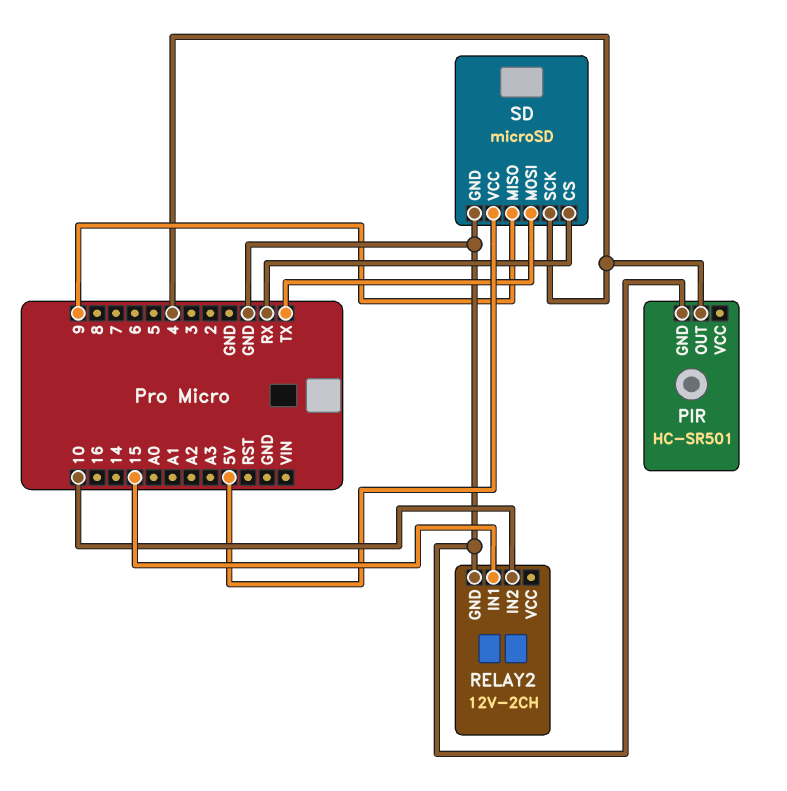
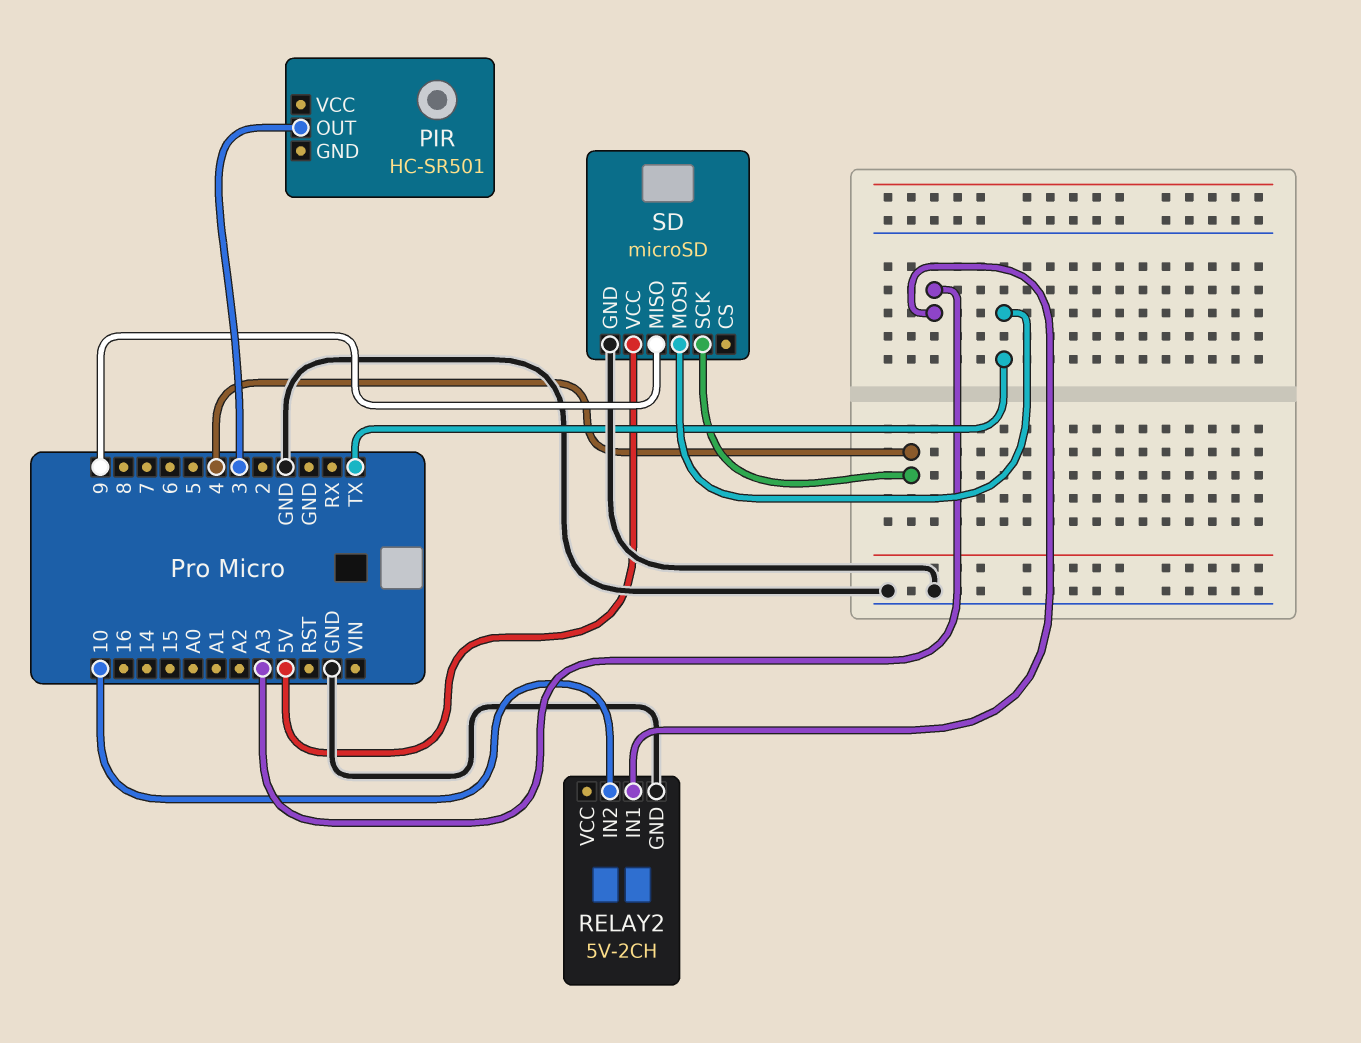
PIR pin GND: GND -> none
PIR pin OUT: 4 -> 3
RELAY2: 12V-2CH -> 5V-2CH
RELAY2 pin IN1: 15 -> A3
SD pin CS: RX -> none

